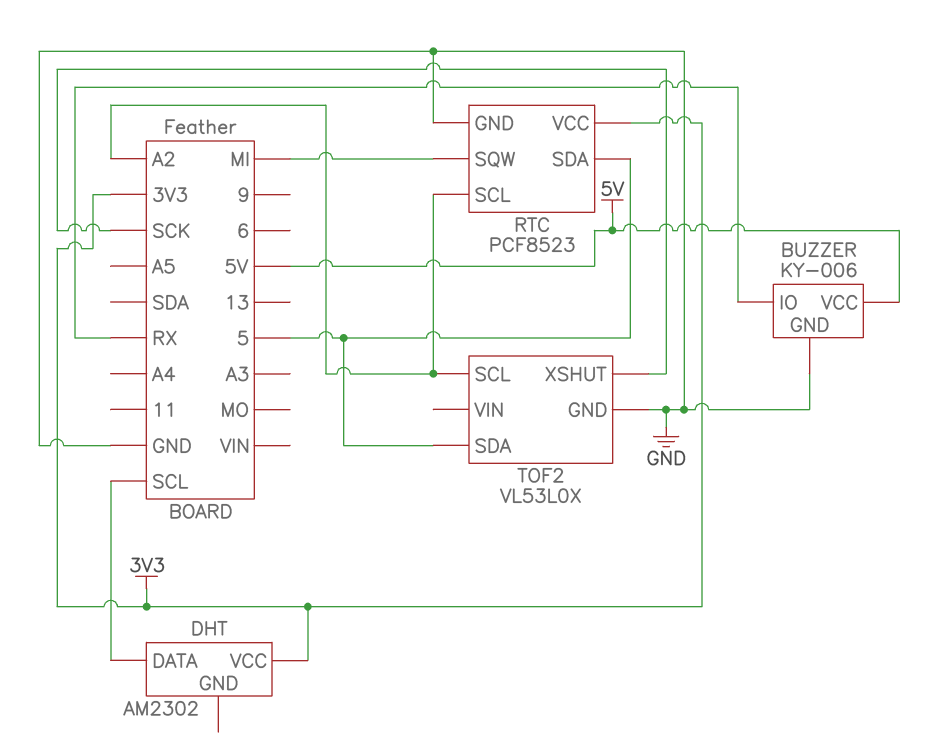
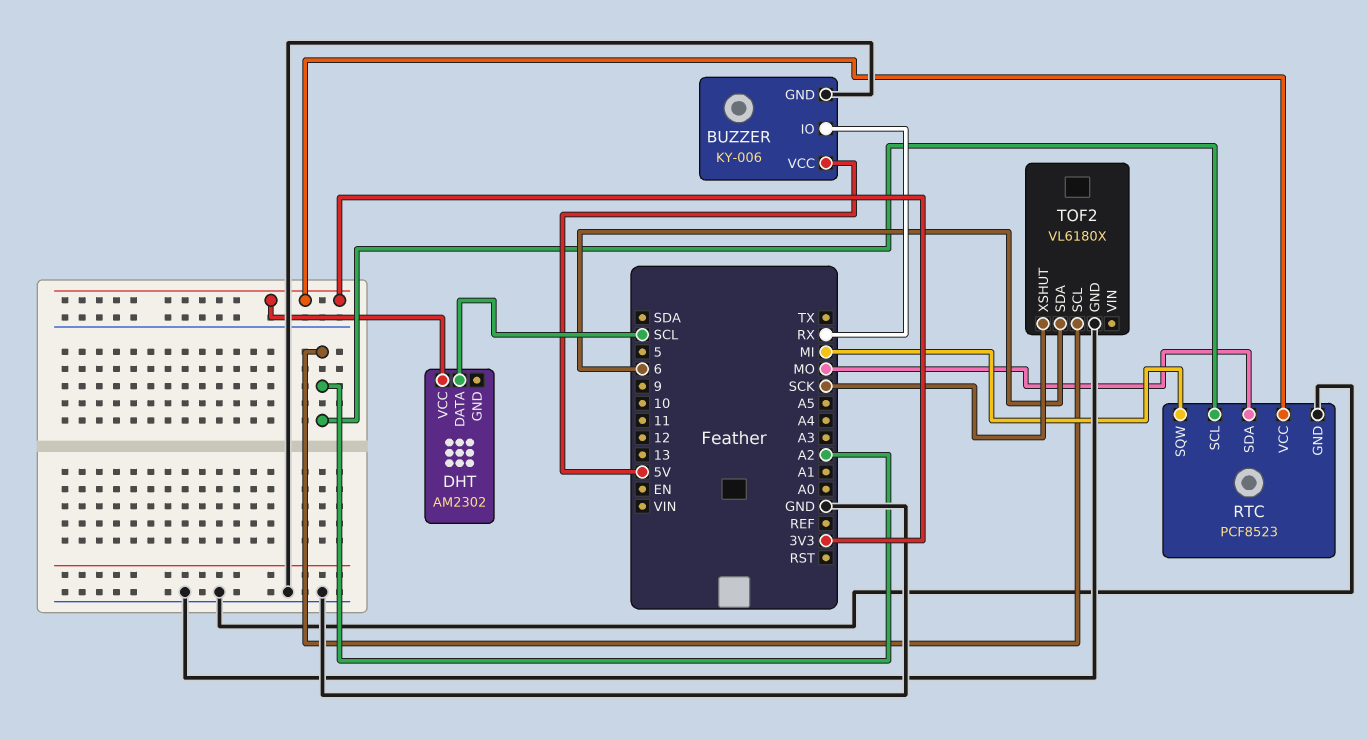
RTC pin SDA: 5 -> MO
TOF2: VL53L0X -> VL6180X
TOF2 pin SDA: 5 -> 6

